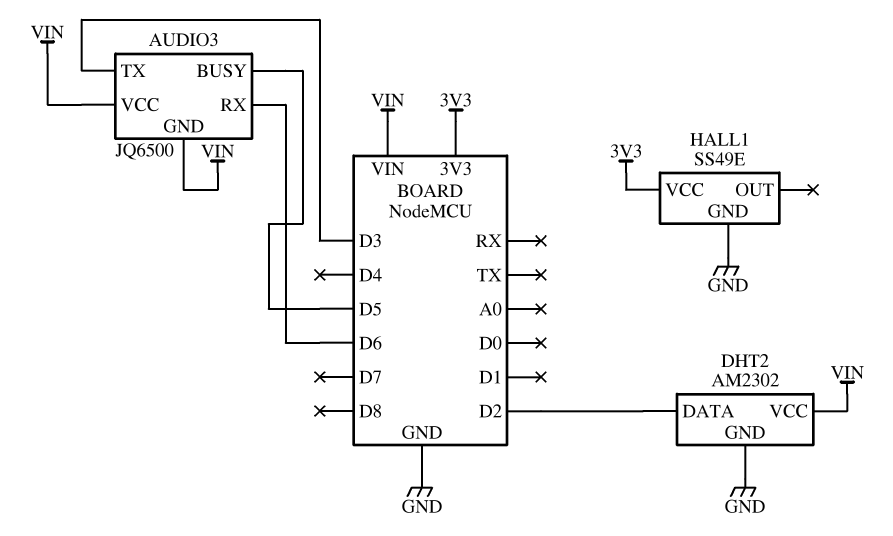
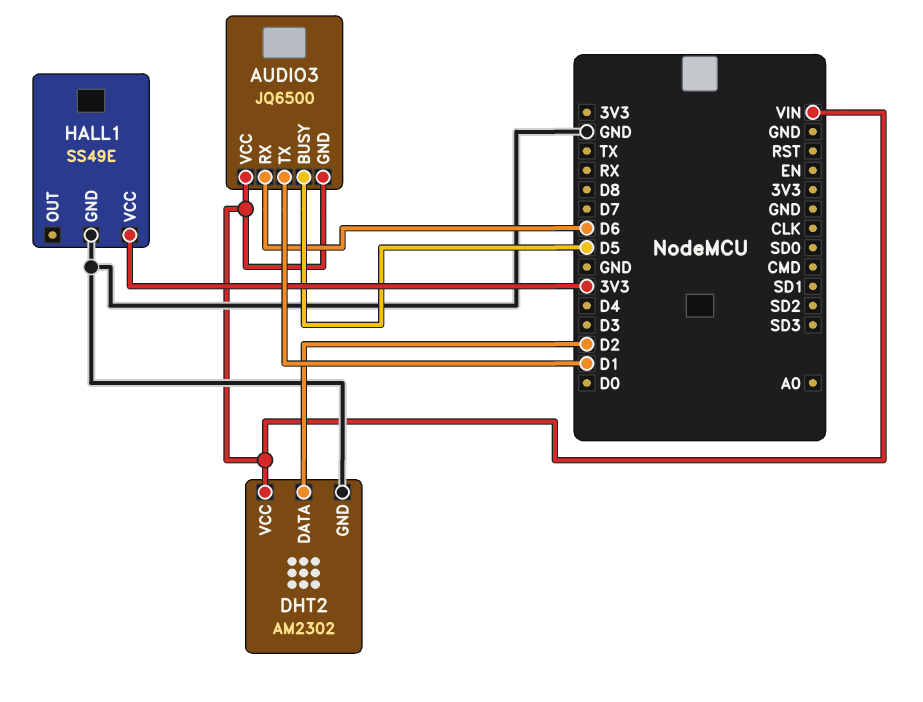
AUDIO3 pin TX: D3 -> D1

